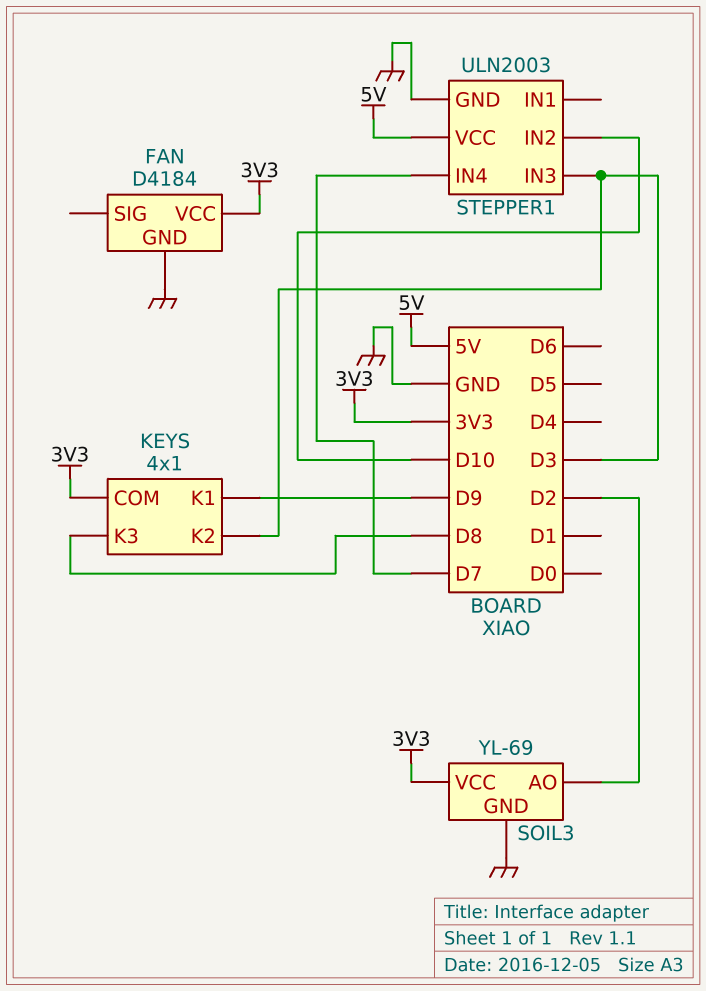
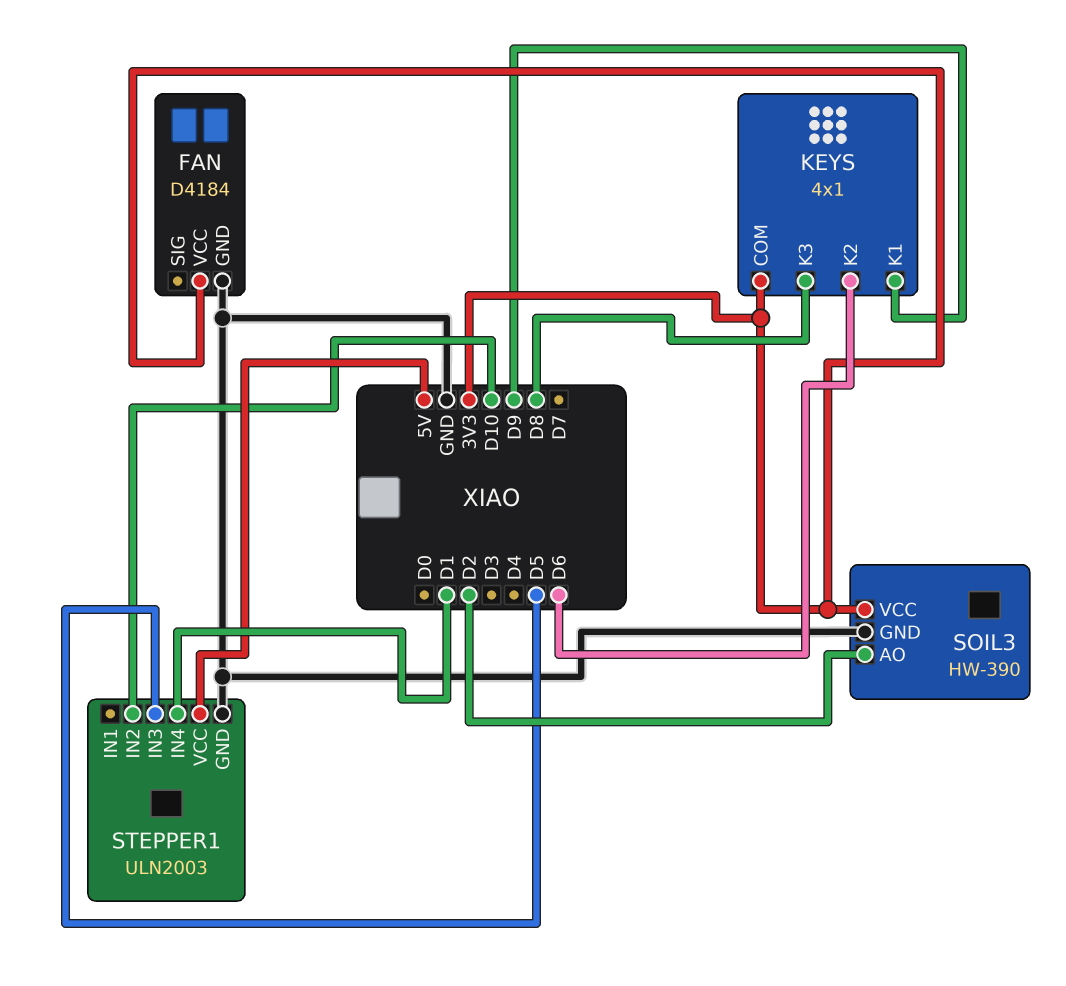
KEYS pin K2: D3 -> D6
SOIL3: YL-69 -> HW-390
STEPPER1 pin IN3: D3 -> D5
STEPPER1 pin IN4: D7 -> D1

